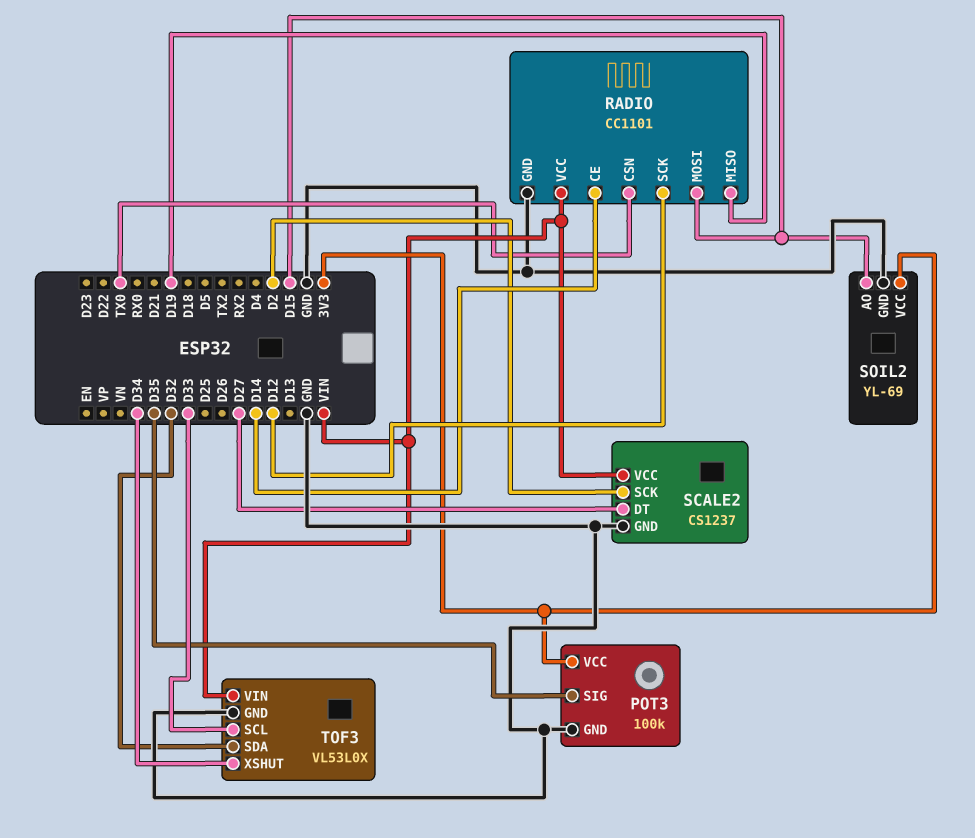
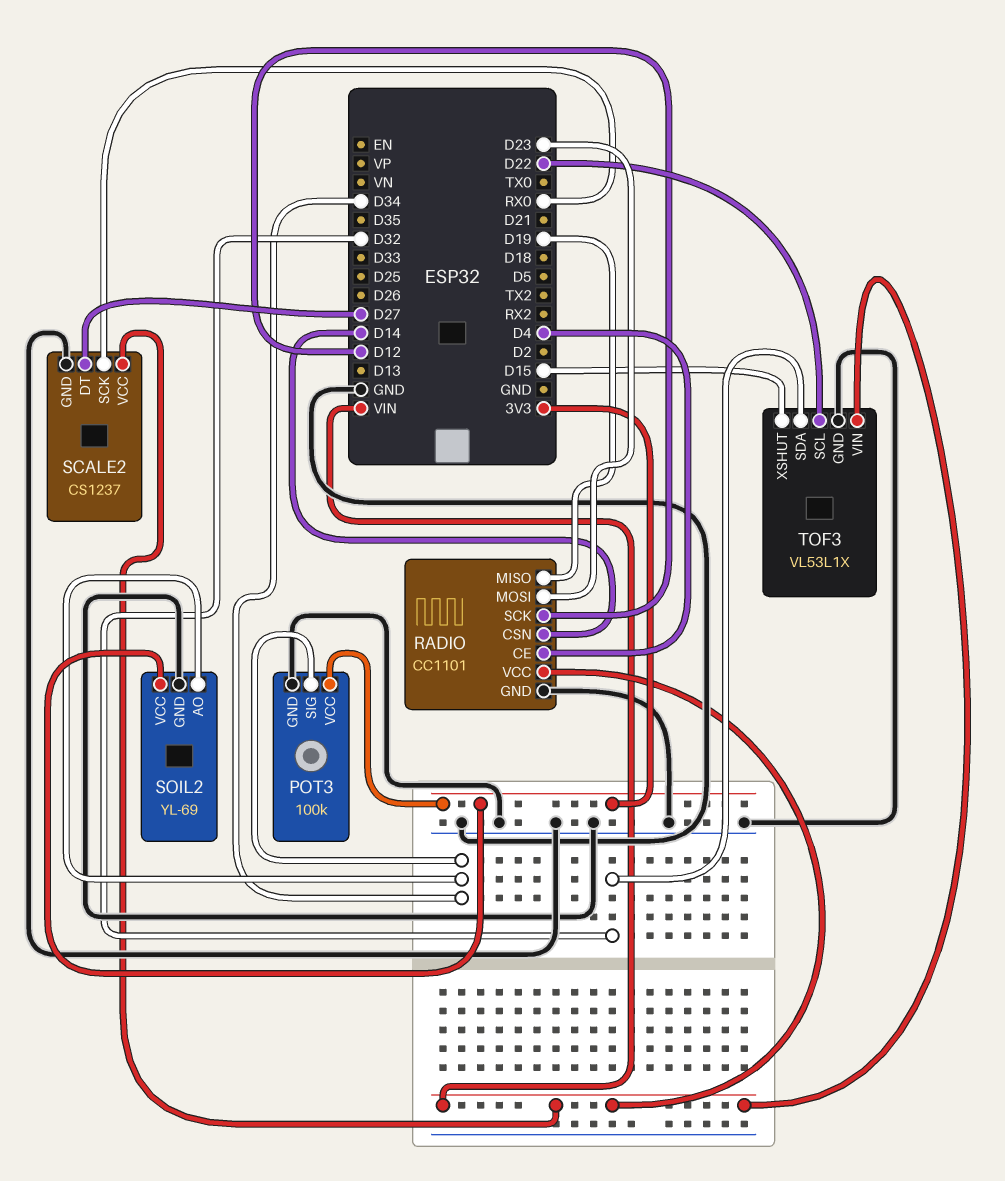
POT3 pin SIG: D35 -> D34
RADIO pin CE: D14 -> D4
RADIO pin CSN: TX0 -> D14
RADIO pin MOSI: D15 -> D23
SCALE2 pin SCK: D2 -> RX0
SOIL2 pin AO: D15 -> D34
TOF3: VL53L0X -> VL53L1X
TOF3 pin SCL: D33 -> D22
TOF3 pin XSHUT: D34 -> D15

